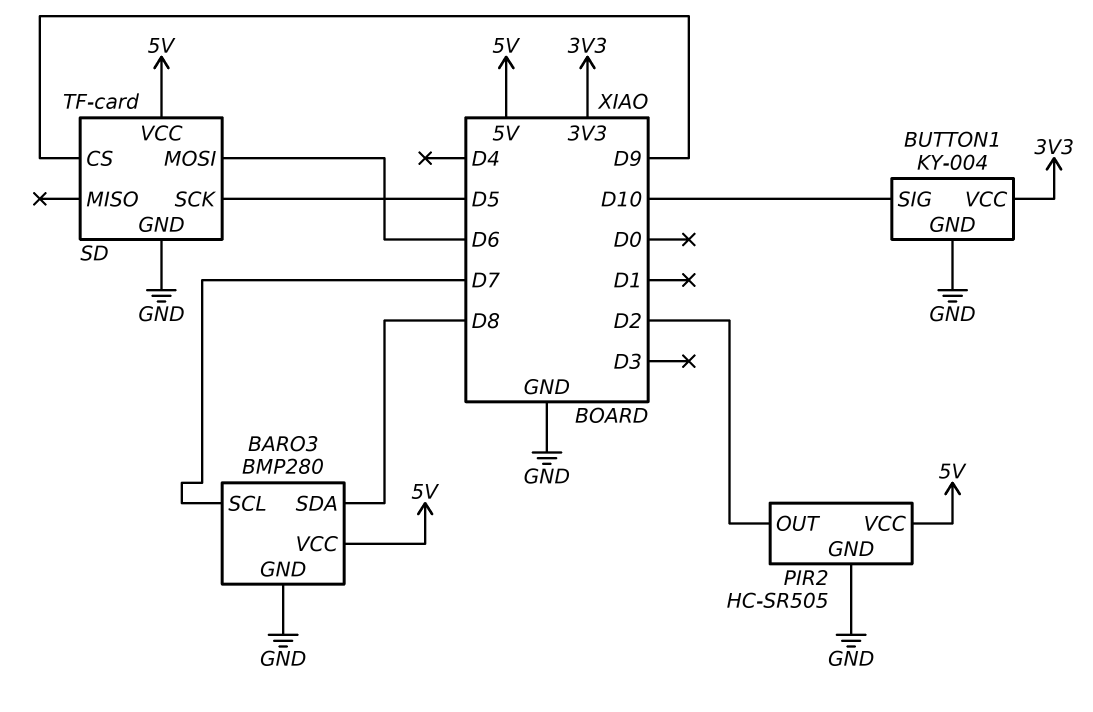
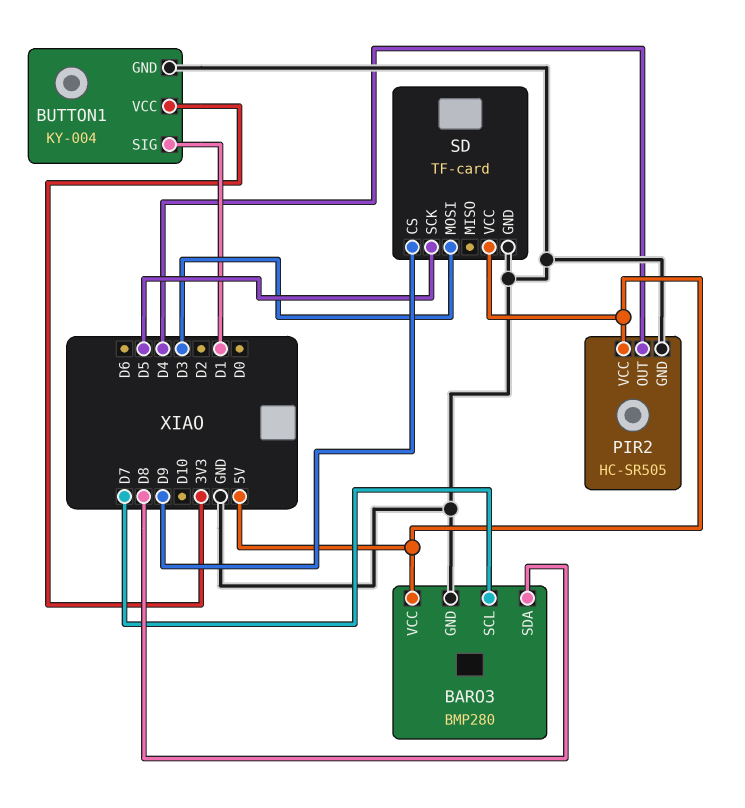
BUTTON1 pin SIG: D10 -> D1
PIR2 pin OUT: D2 -> D4
SD pin MOSI: D6 -> D3

